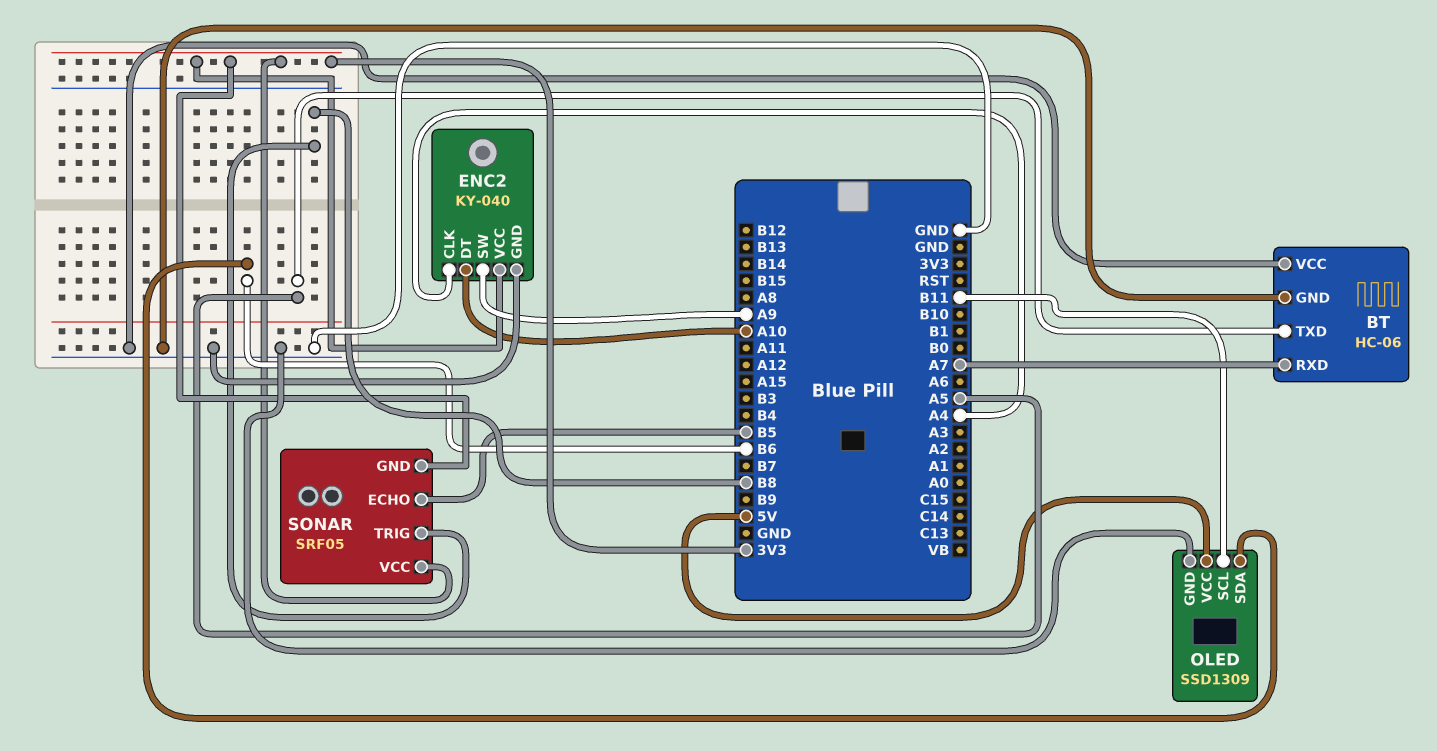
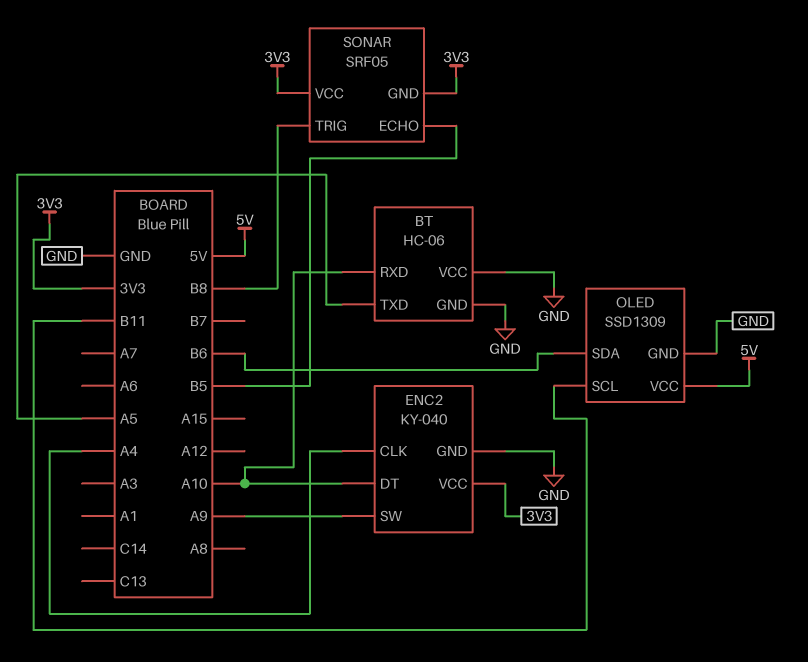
BT pin RXD: A7 -> A10

